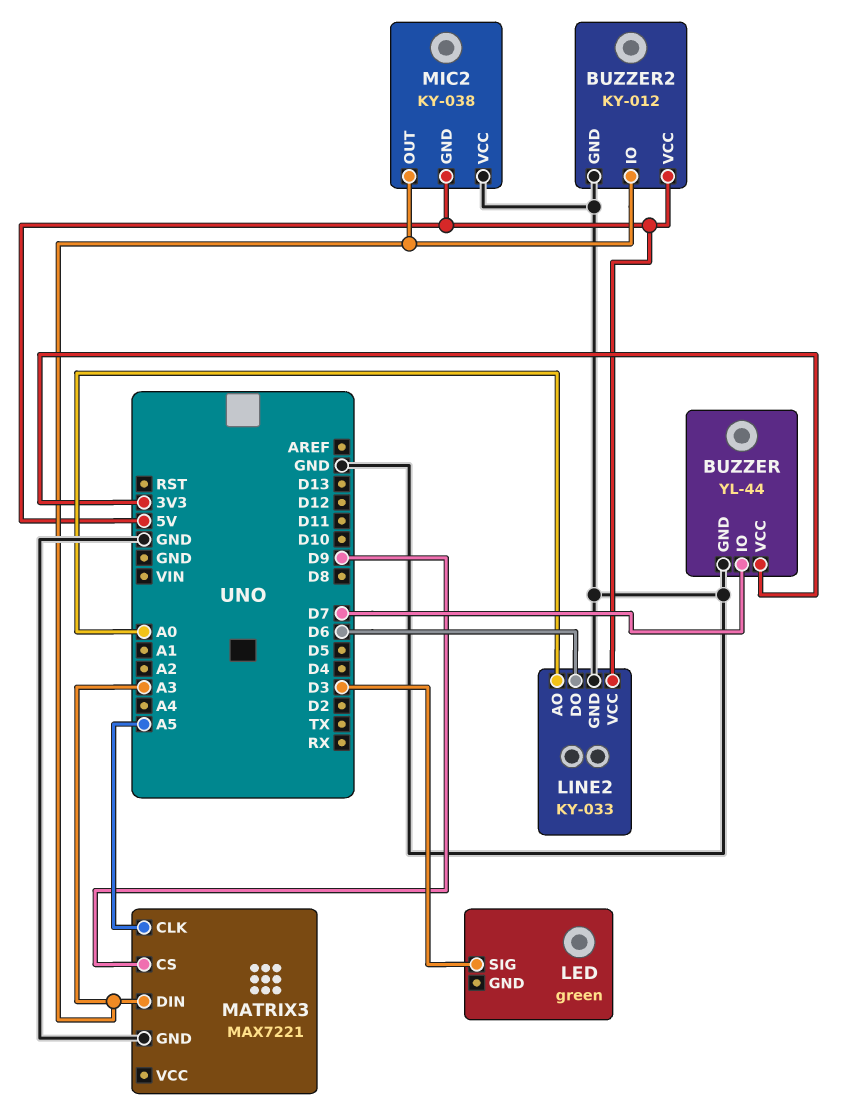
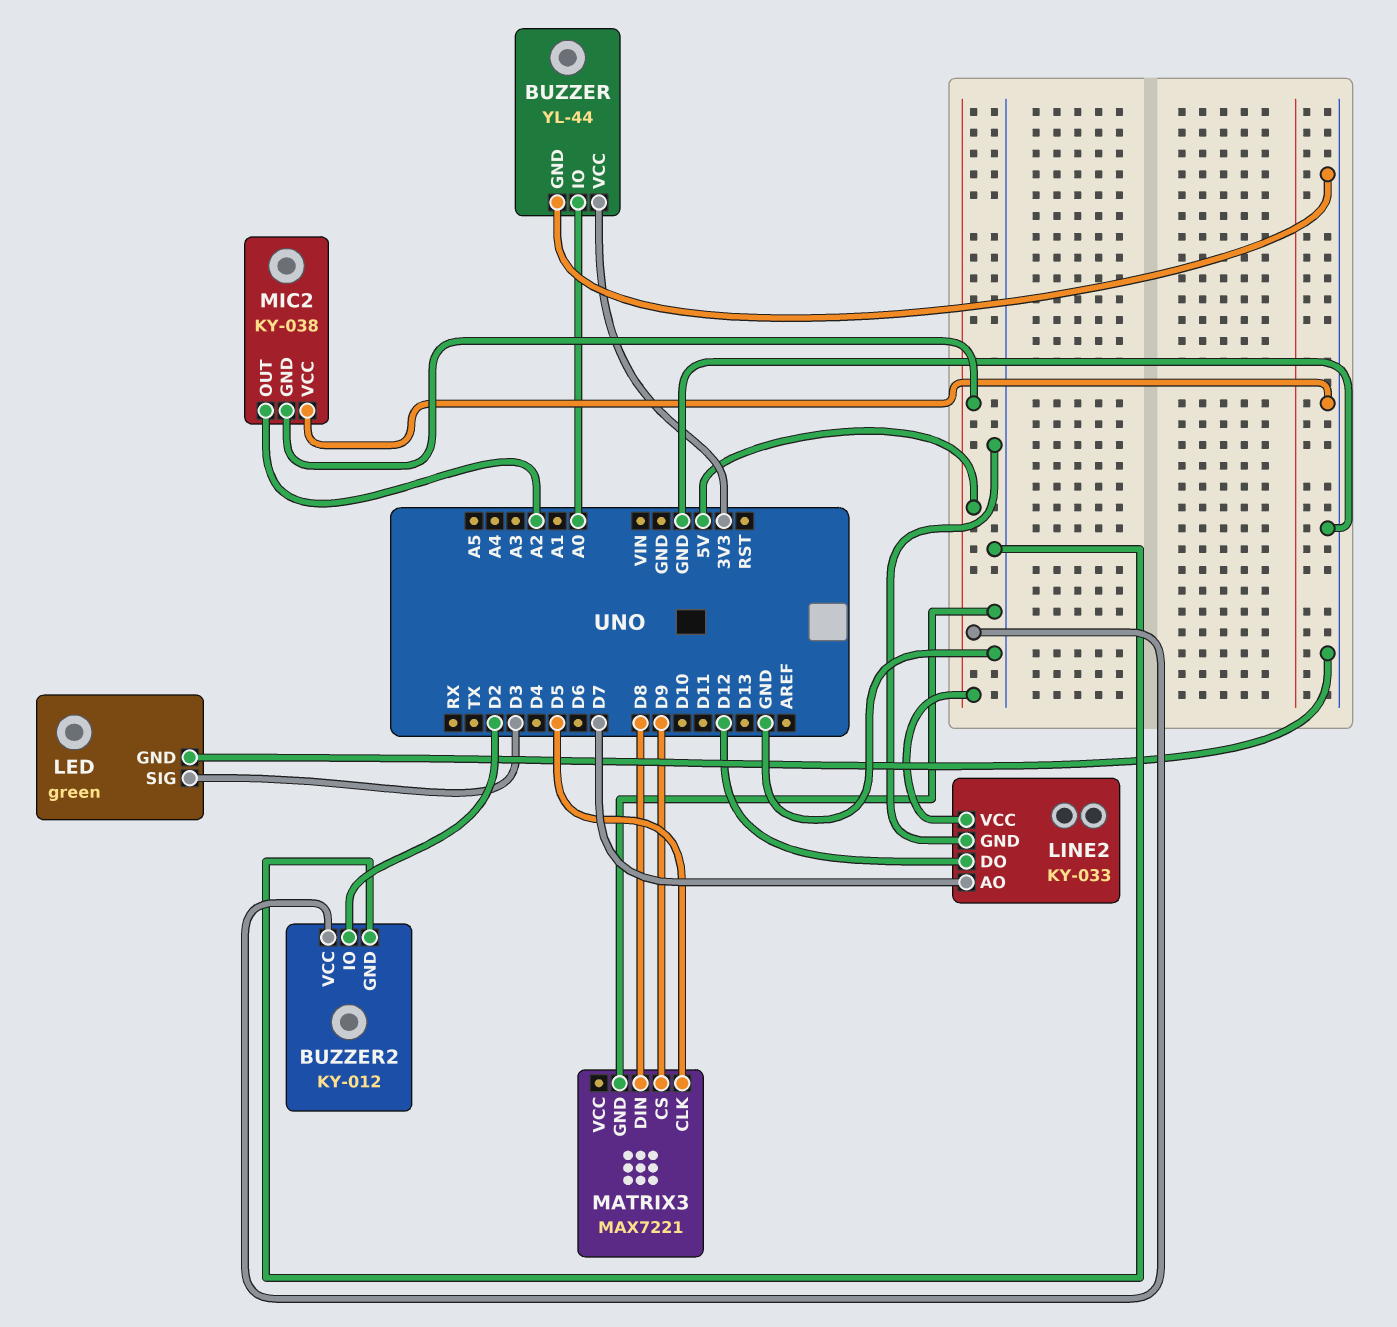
BUZZER pin IO: D7 -> A0
BUZZER2 pin IO: A3 -> D2
LED pin GND: none -> GND
LINE2 pin AO: A0 -> D7
LINE2 pin DO: D6 -> D12
MATRIX3 pin CLK: A5 -> D5
MATRIX3 pin DIN: A3 -> D8
MIC2 pin OUT: A3 -> A2

